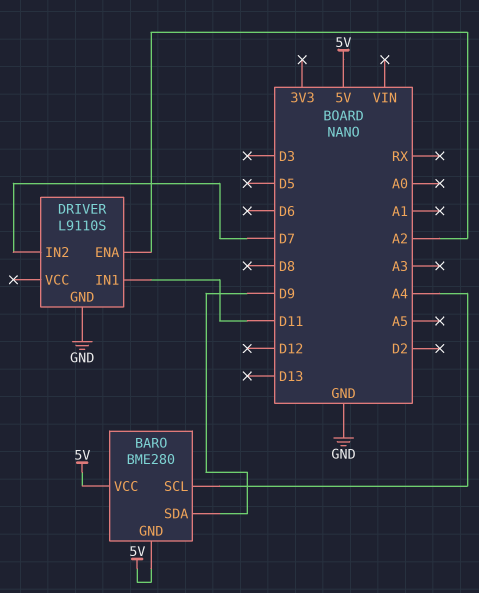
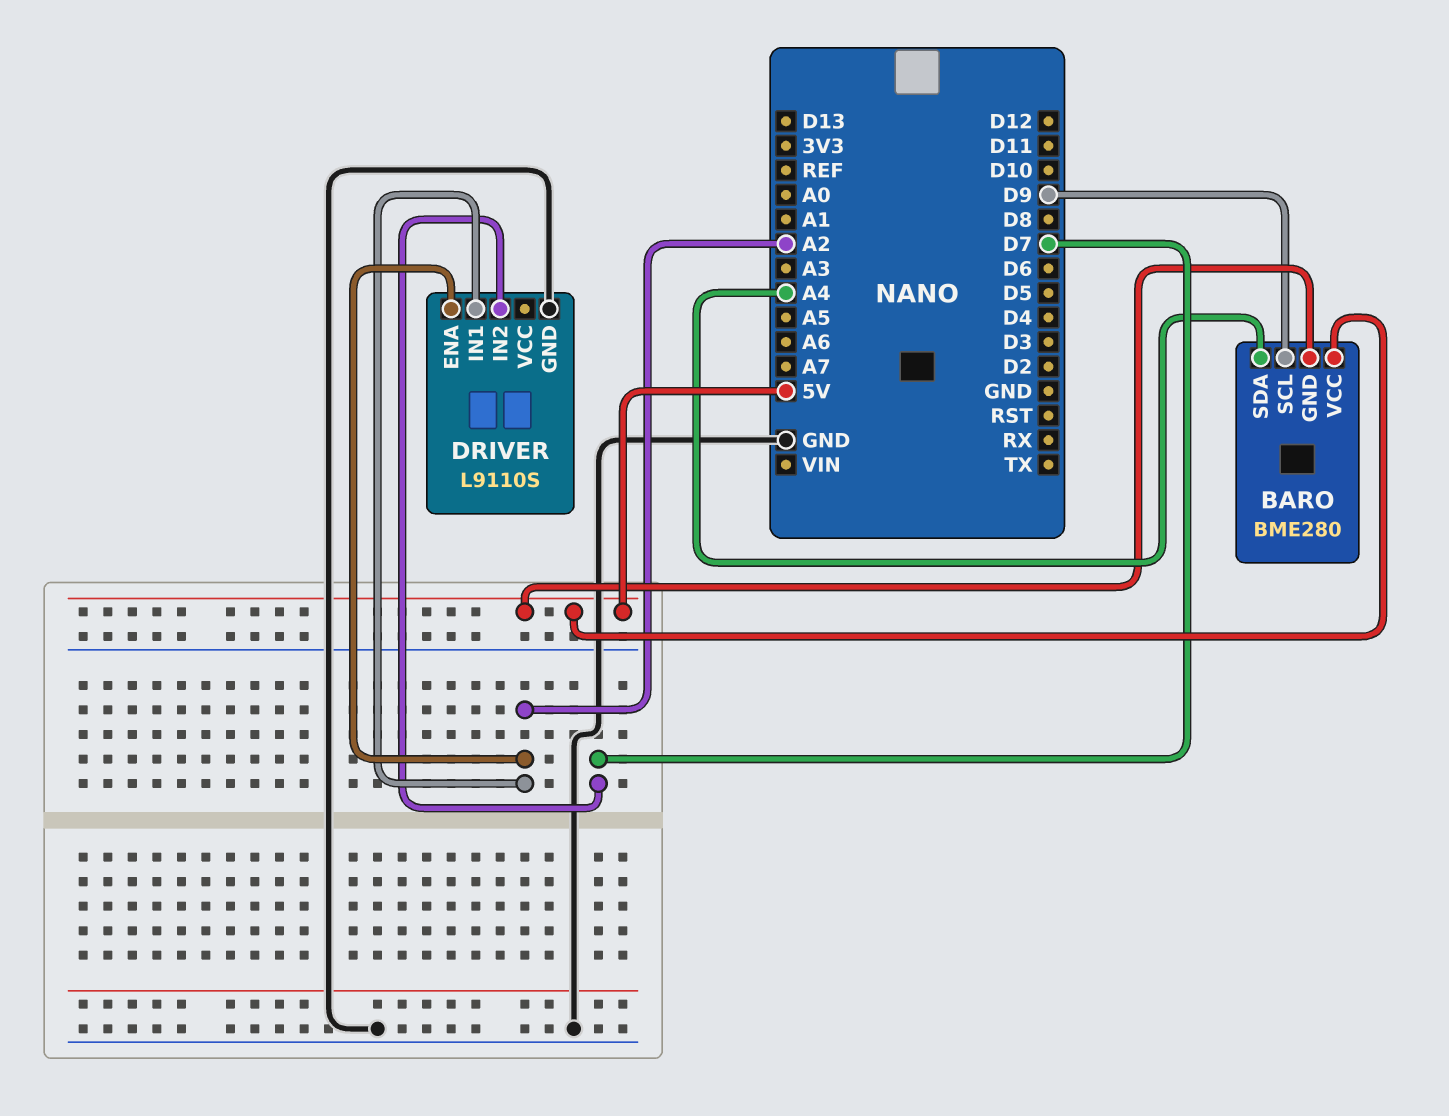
BARO pin SCL: A4 -> D9
BARO pin SDA: D9 -> A4
DRIVER pin IN1: D11 -> A2

